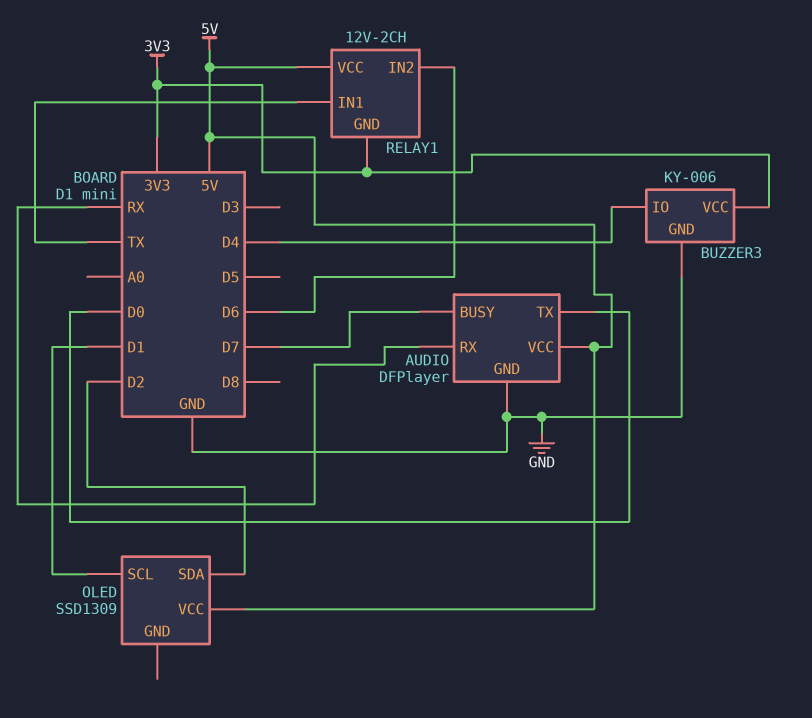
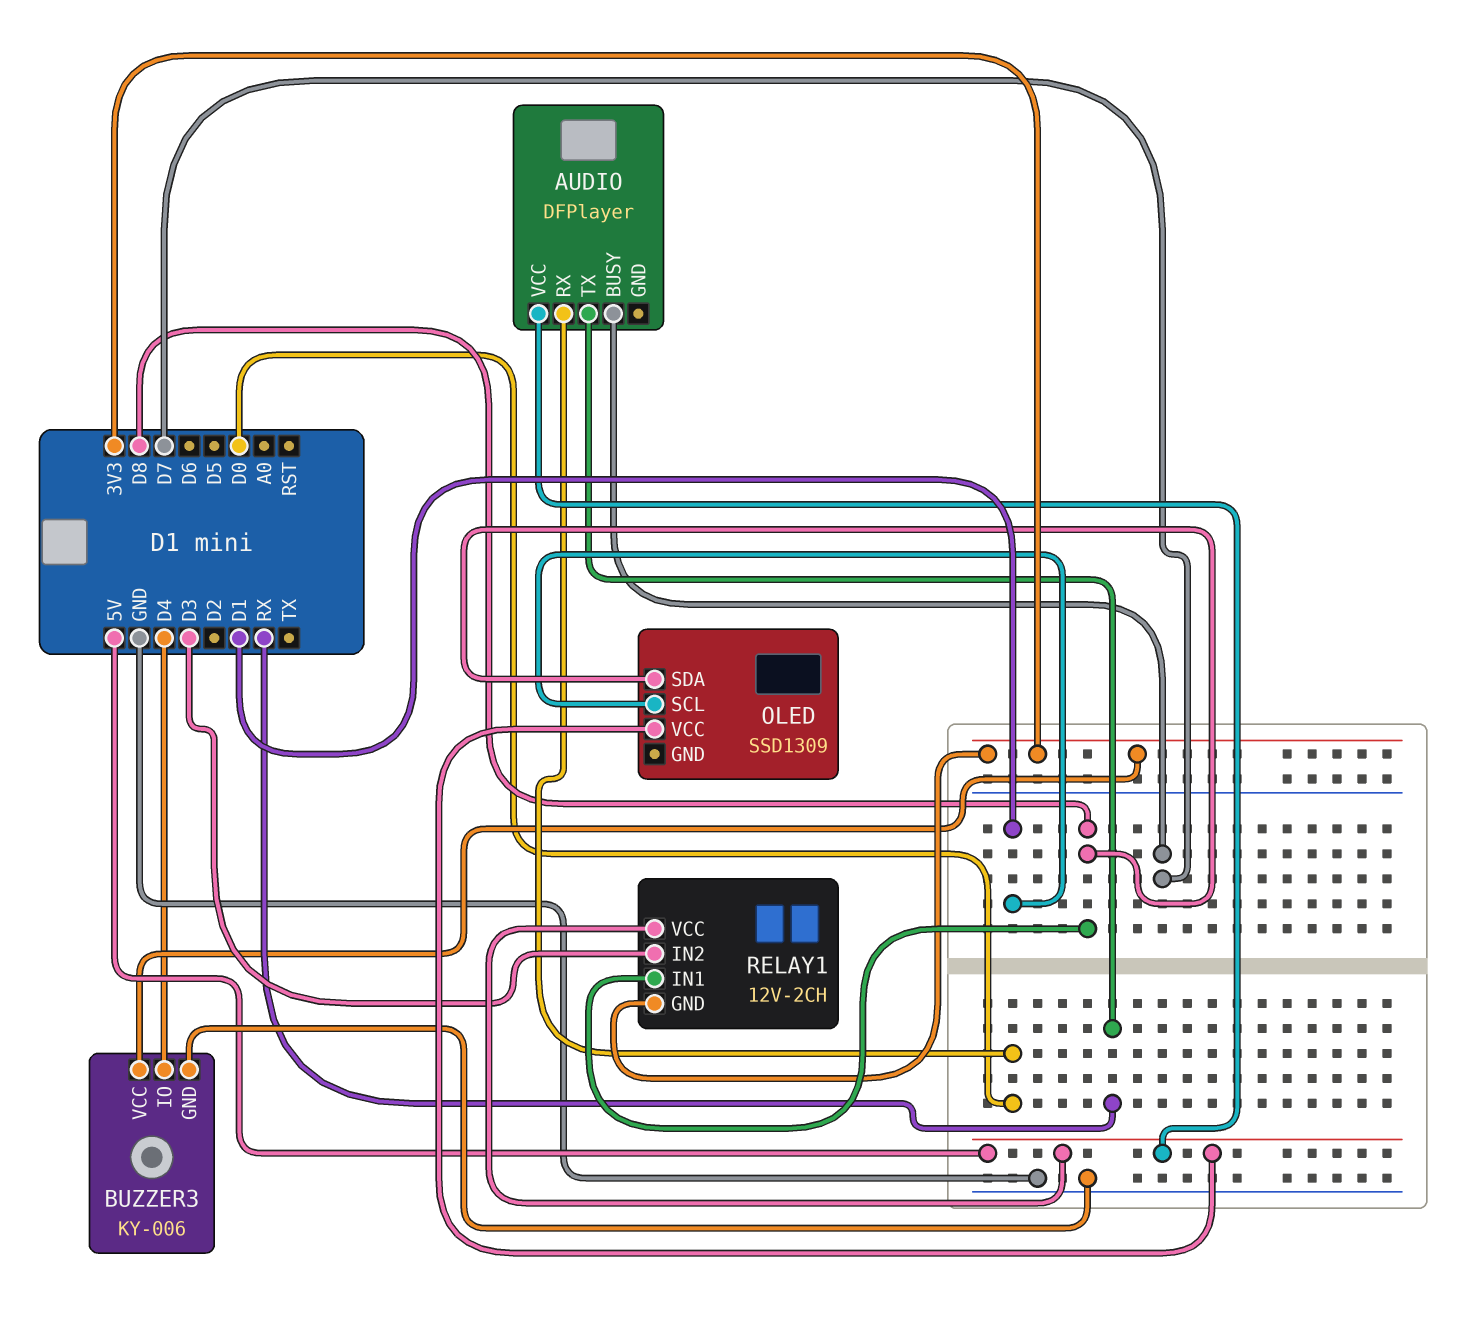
AUDIO pin GND: GND -> none
AUDIO pin RX: RX -> D0
AUDIO pin TX: D0 -> RX
OLED pin SDA: D2 -> D8
RELAY1 pin IN1: TX -> D8
RELAY1 pin IN2: D6 -> D3

